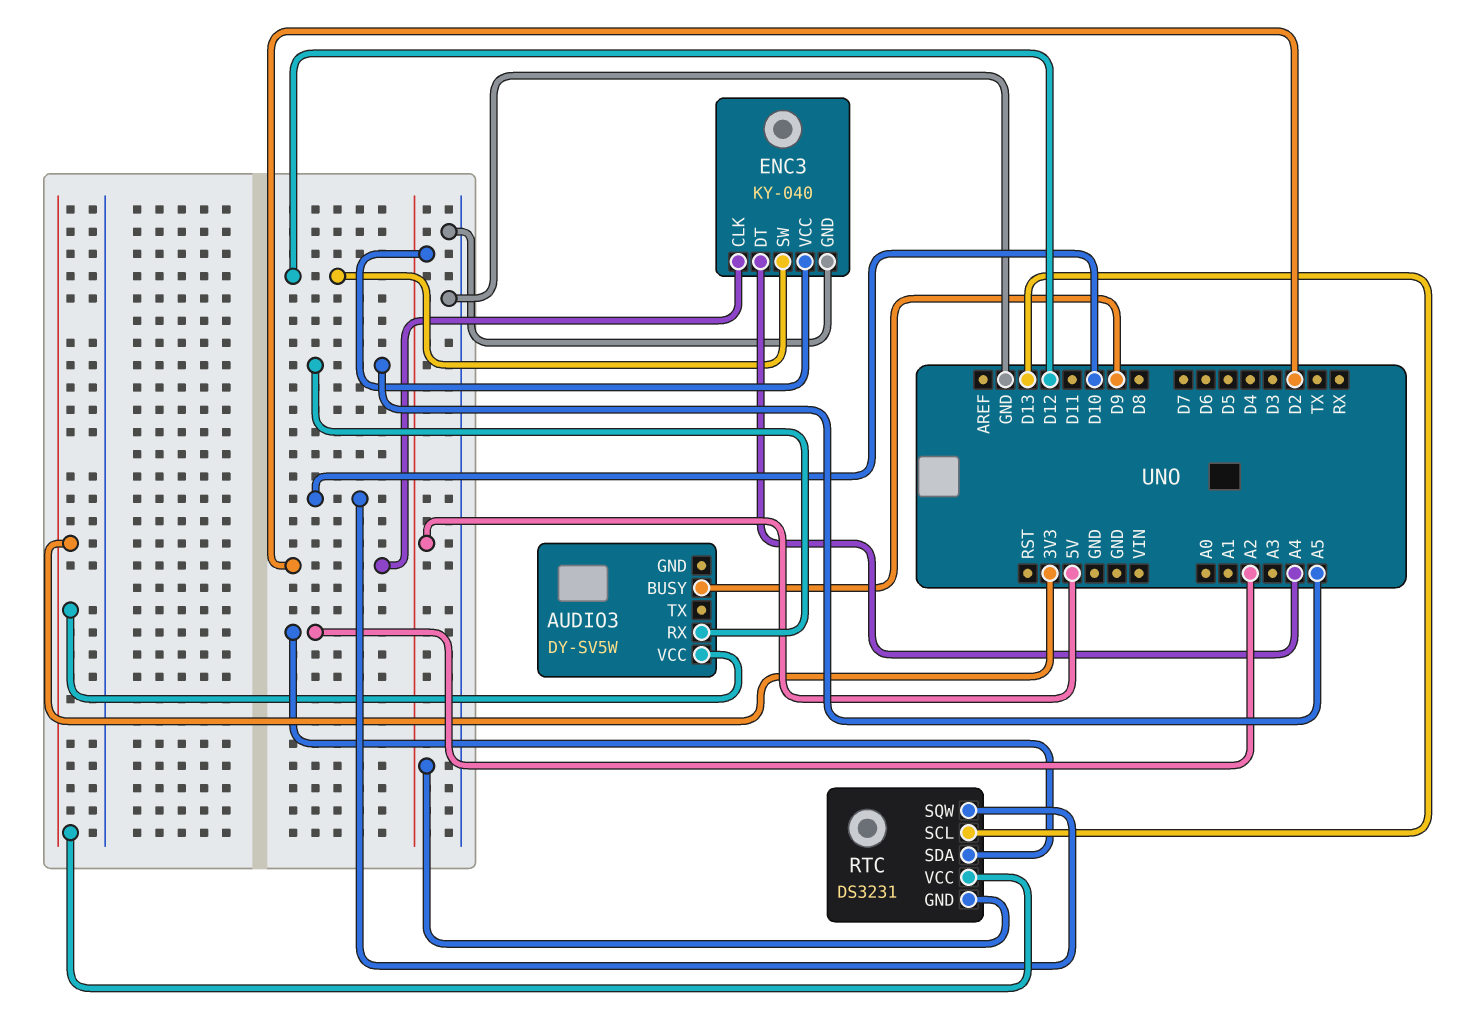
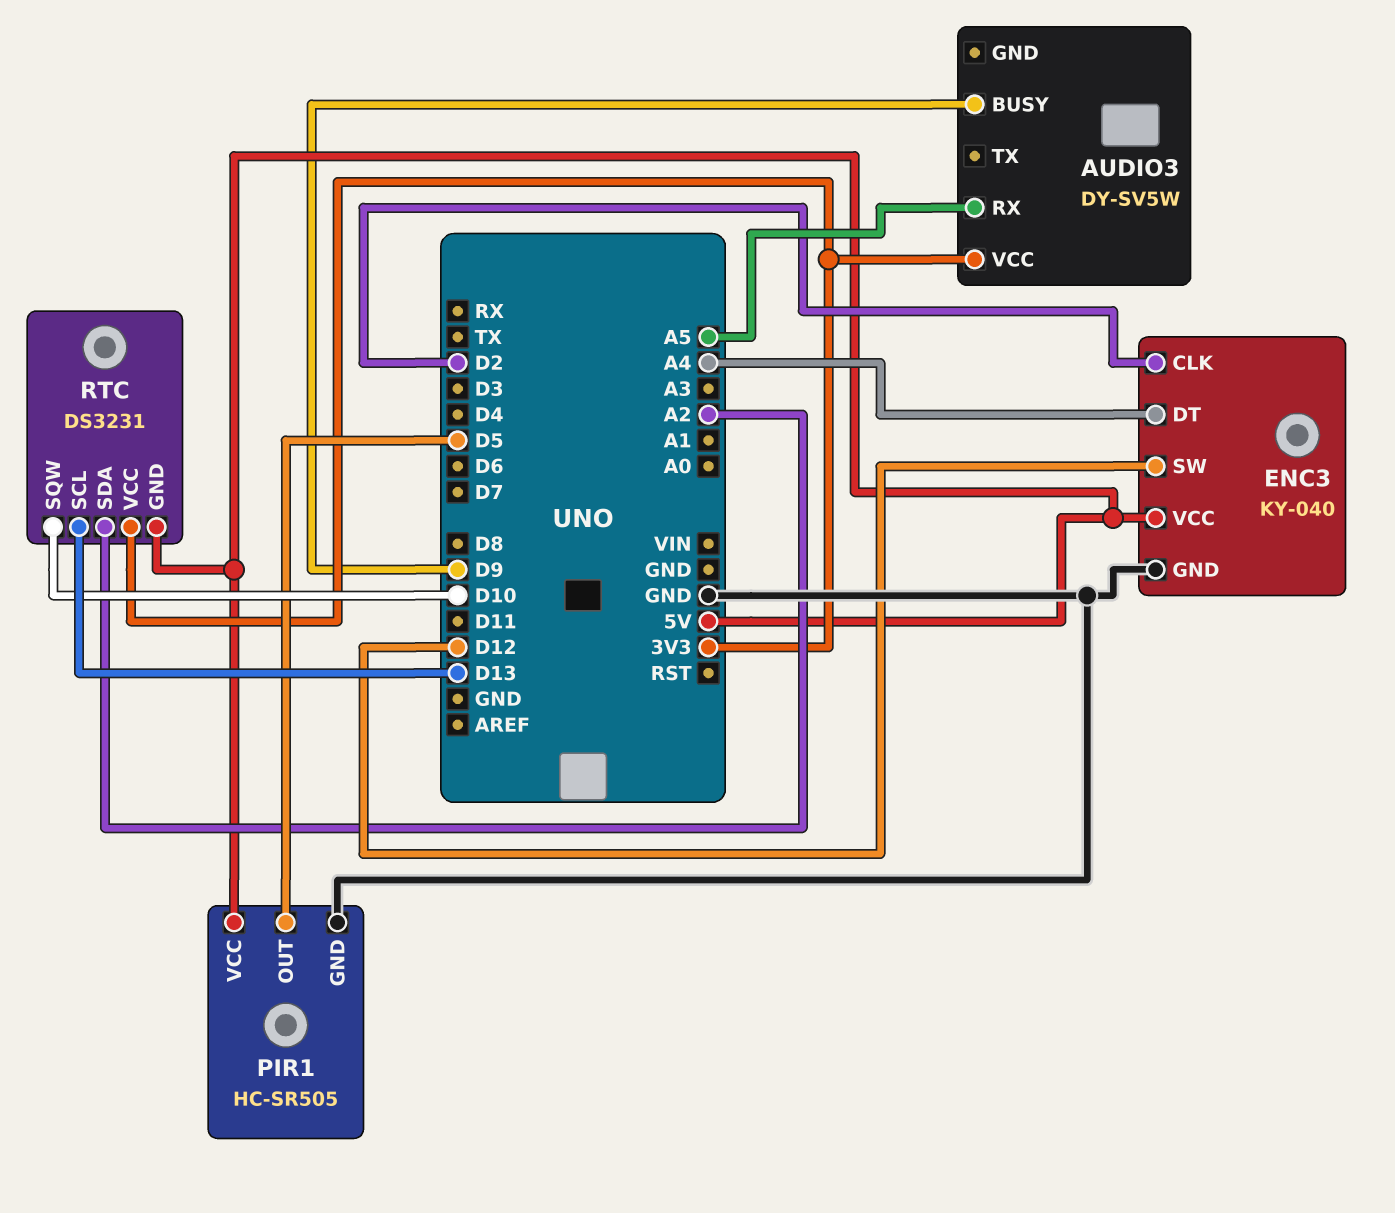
PIR1: none -> HC-SR505
PIR1 pin GND: none -> GND
PIR1 pin OUT: none -> D5
PIR1 pin VCC: none -> 5V

